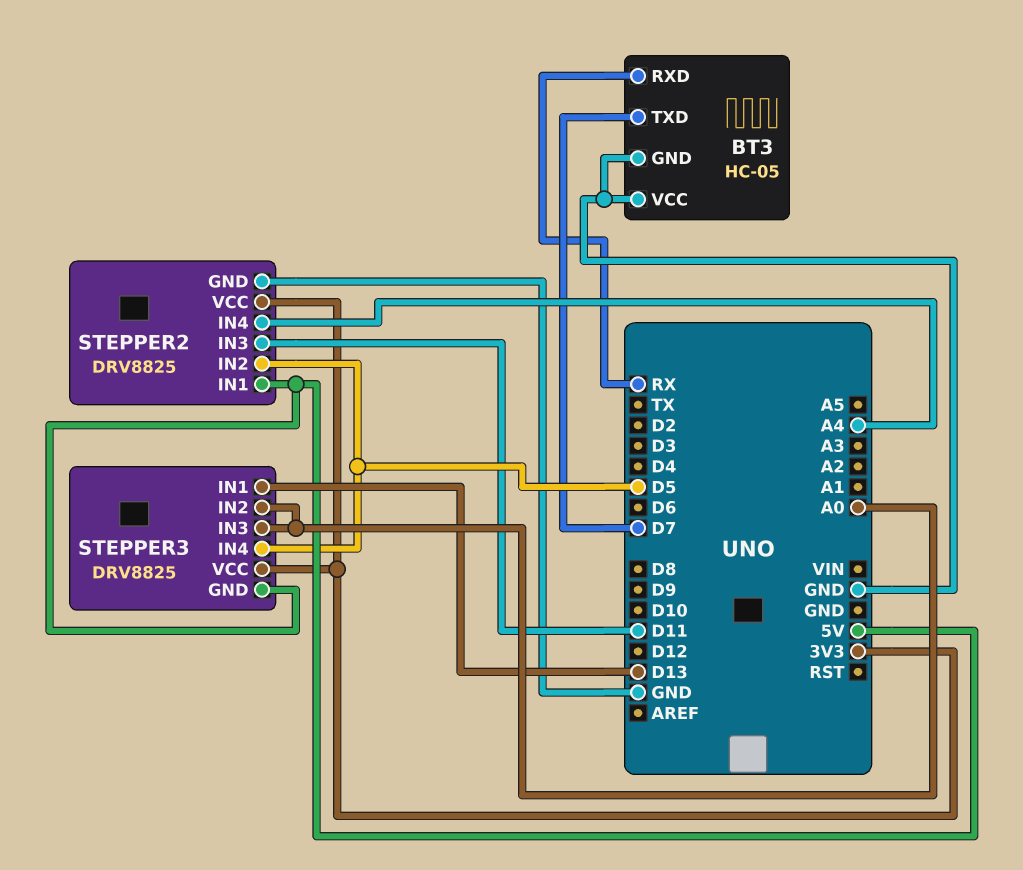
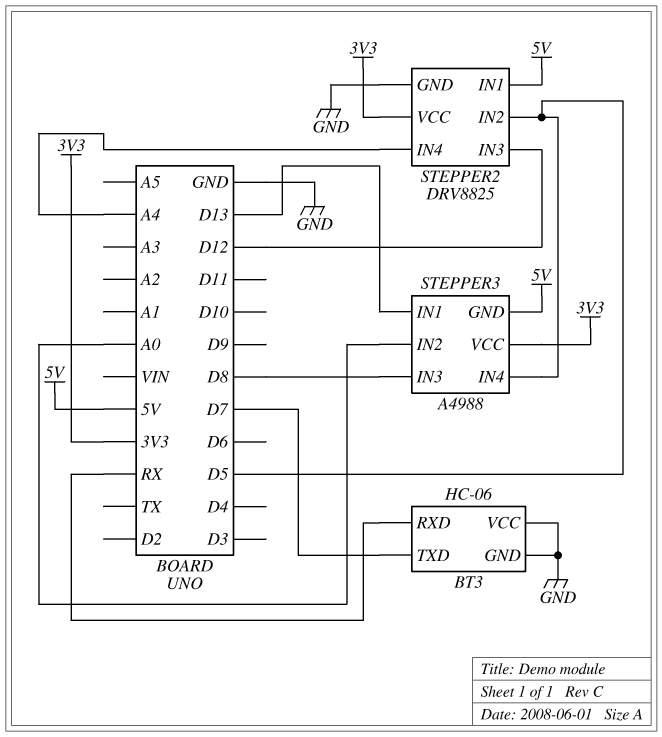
BT3: HC-05 -> HC-06
STEPPER2 pin IN3: D11 -> D12
STEPPER3: DRV8825 -> A4988
STEPPER3 pin IN3: A0 -> D8

